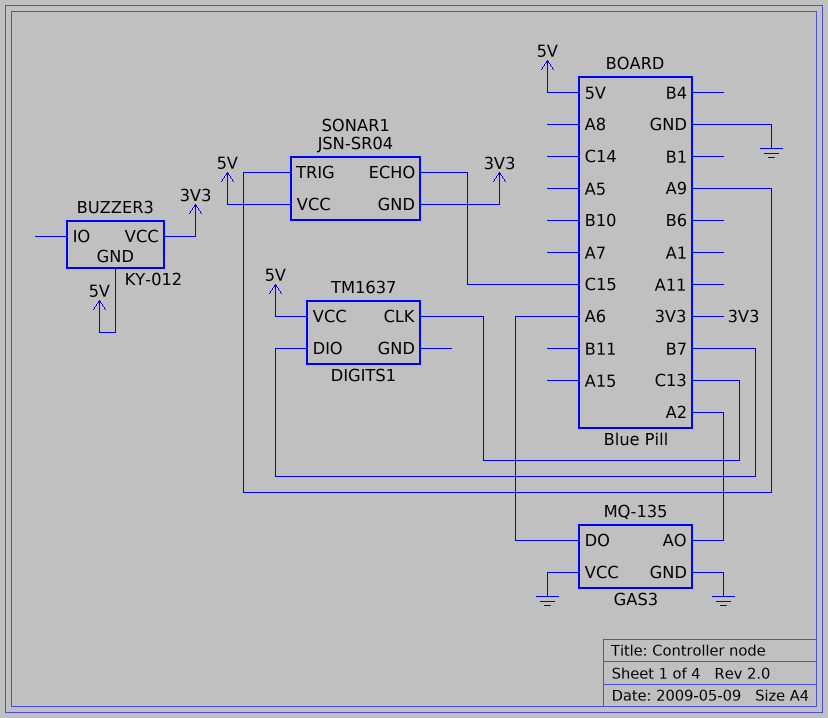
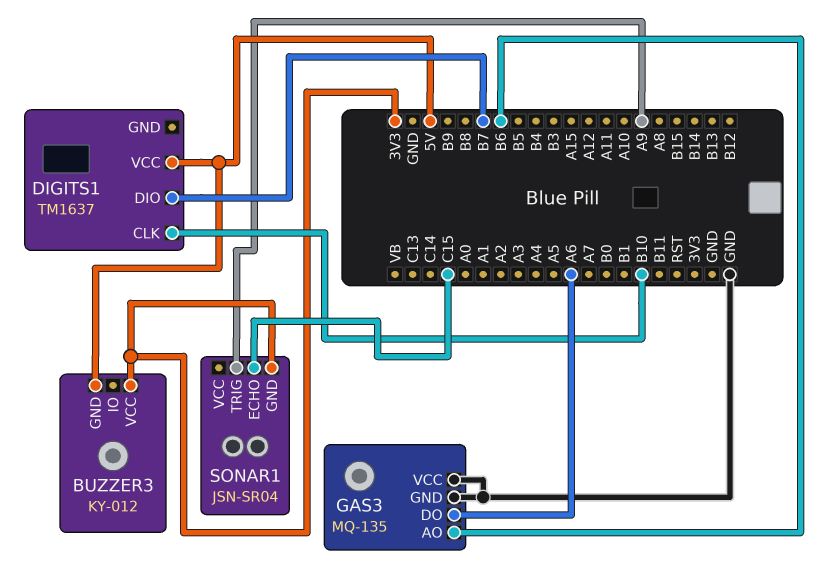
DIGITS1 pin CLK: C13 -> B10
GAS3 pin AO: A2 -> B6
SONAR1 pin VCC: 5V -> none

